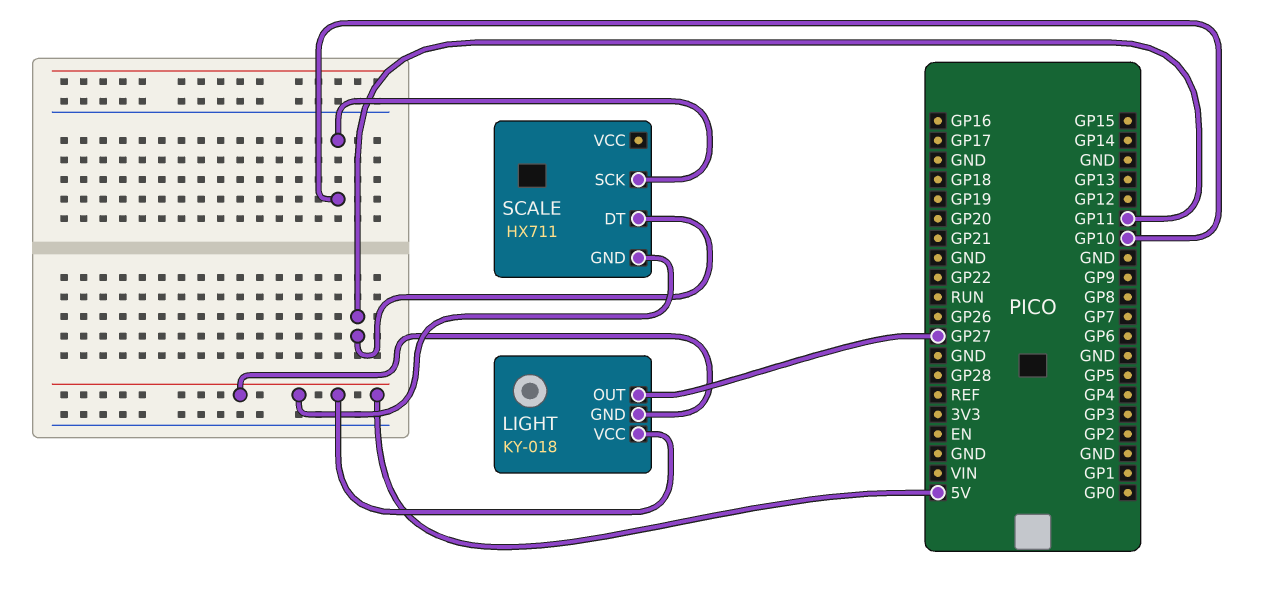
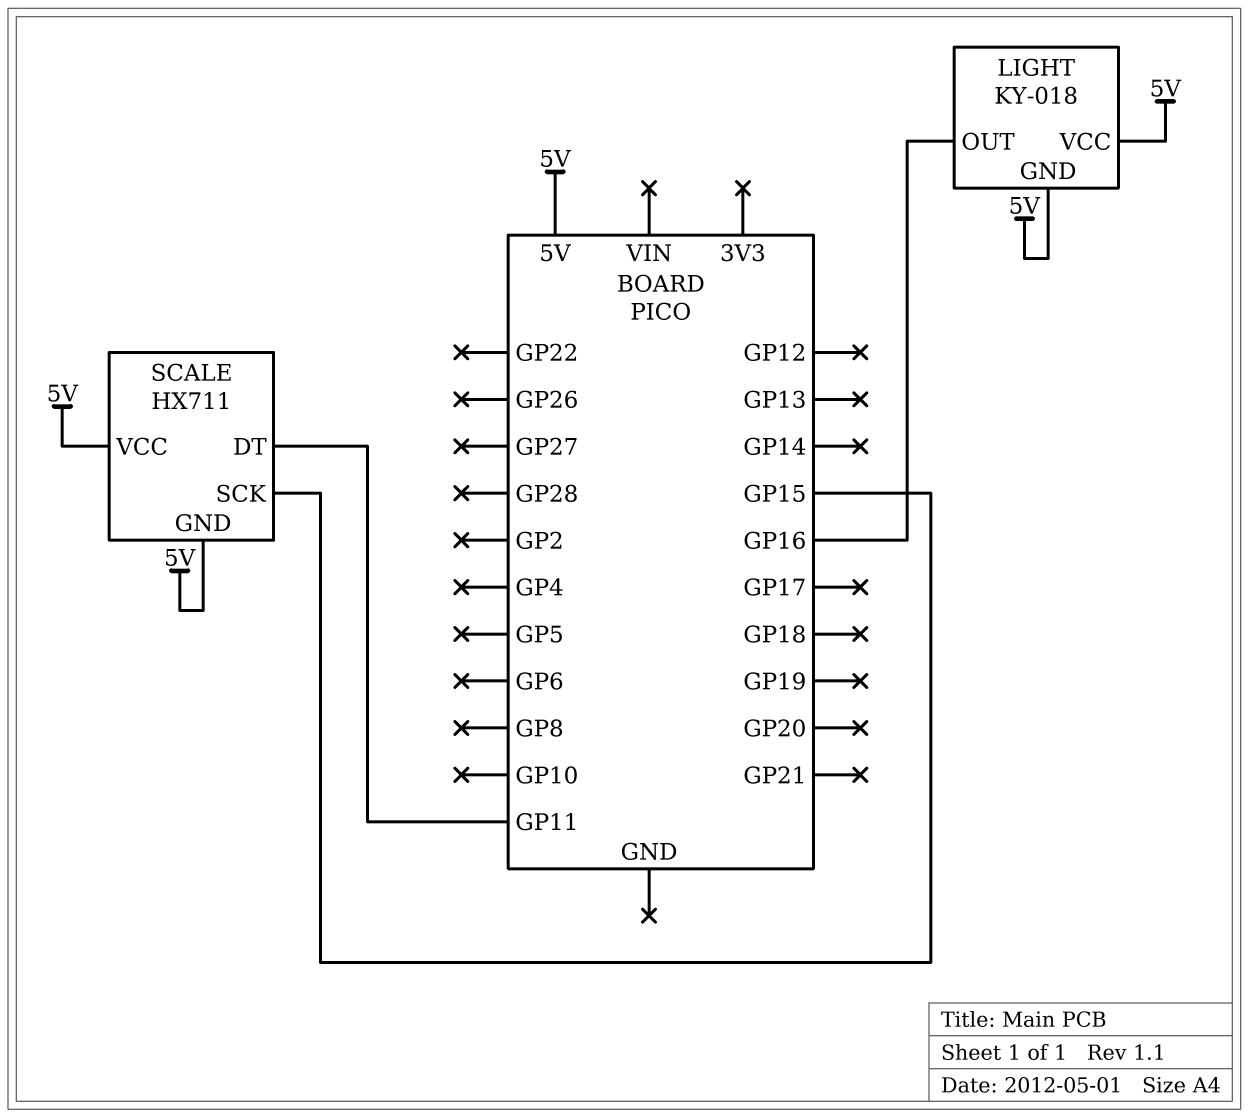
LIGHT pin OUT: GP27 -> GP16
SCALE pin SCK: GP10 -> GP15
SCALE pin VCC: none -> 5V

